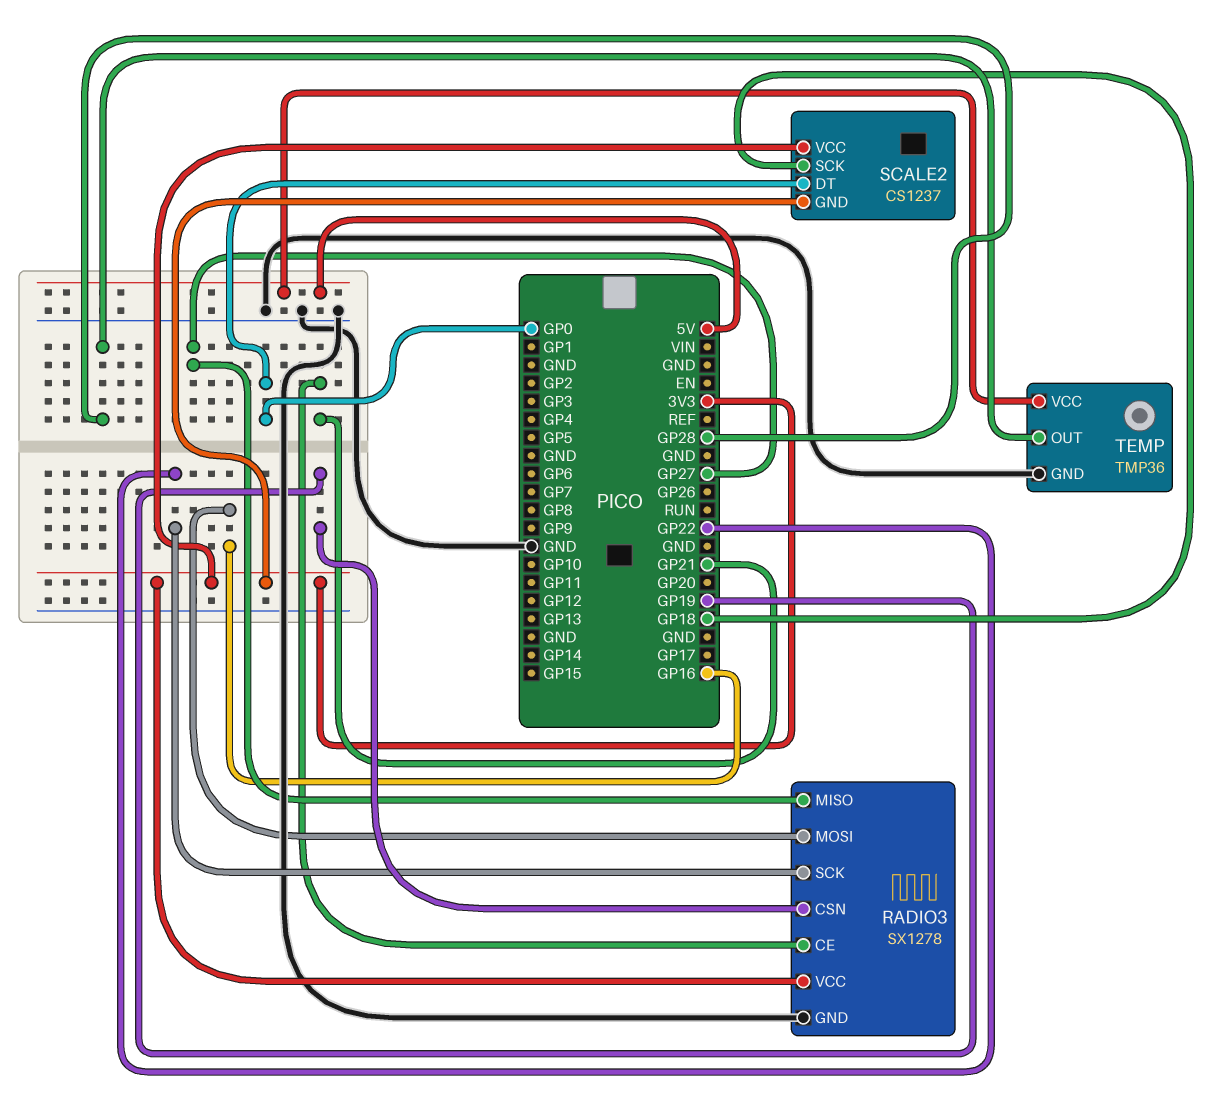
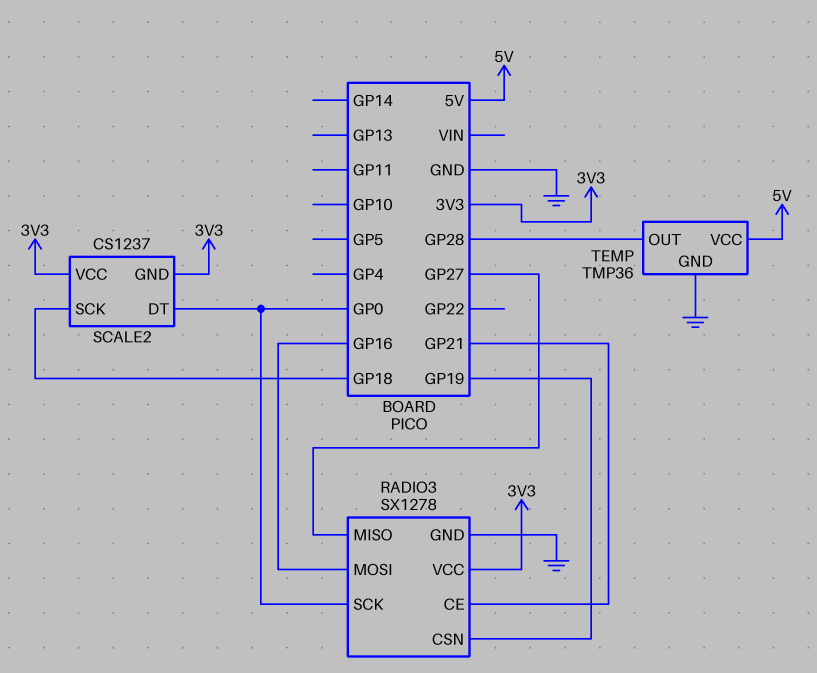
RADIO3 pin SCK: GP22 -> GP0

